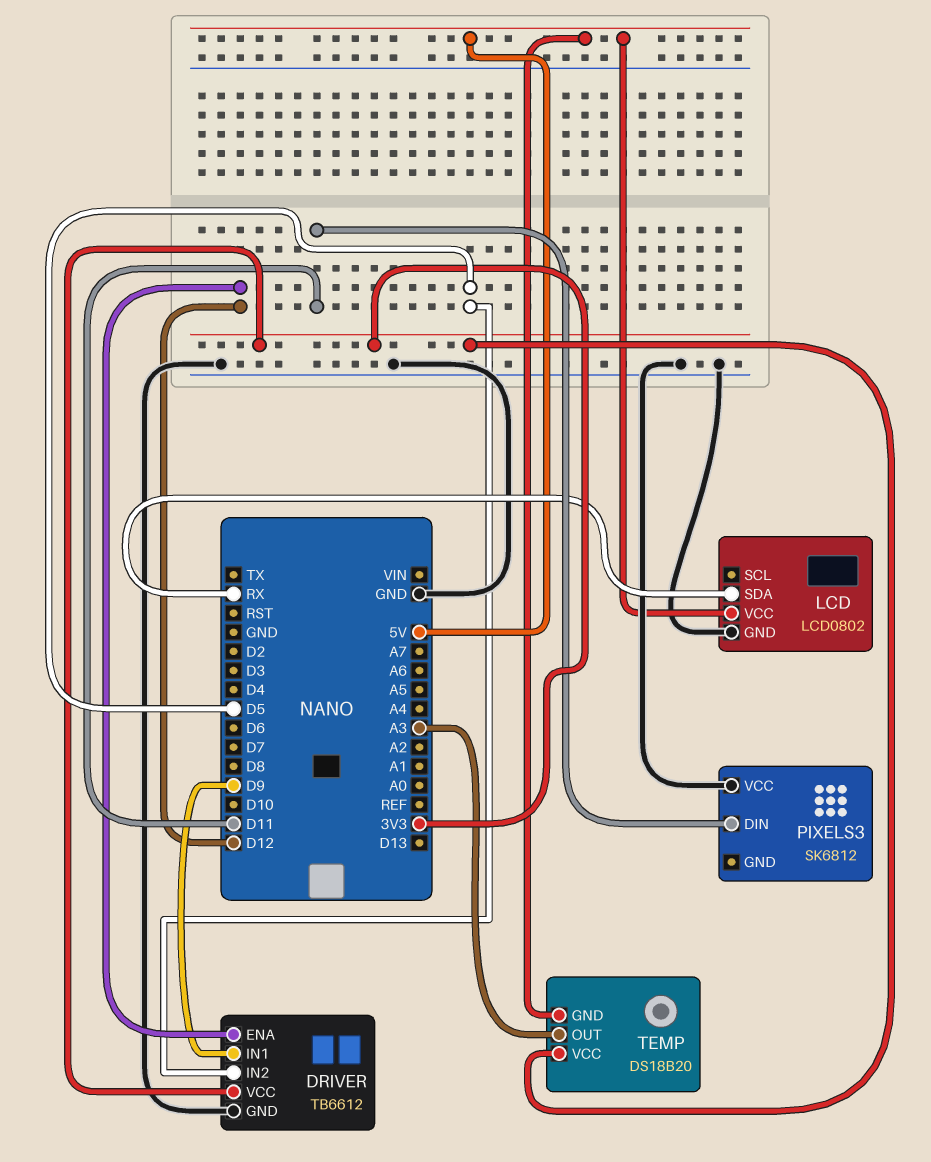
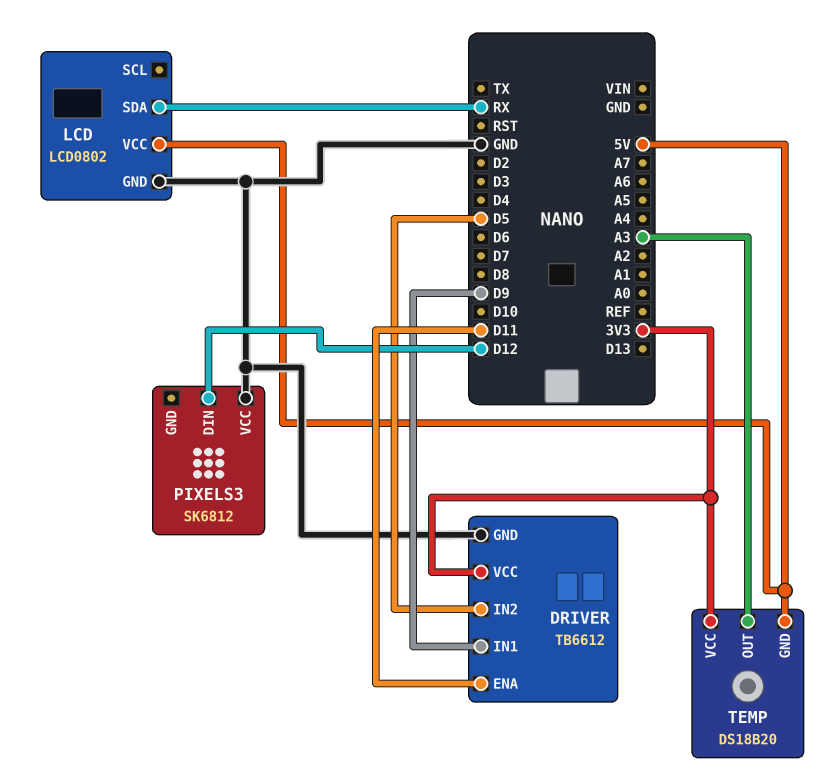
DRIVER pin ENA: D12 -> D11
PIXELS3 pin DIN: D11 -> D12

